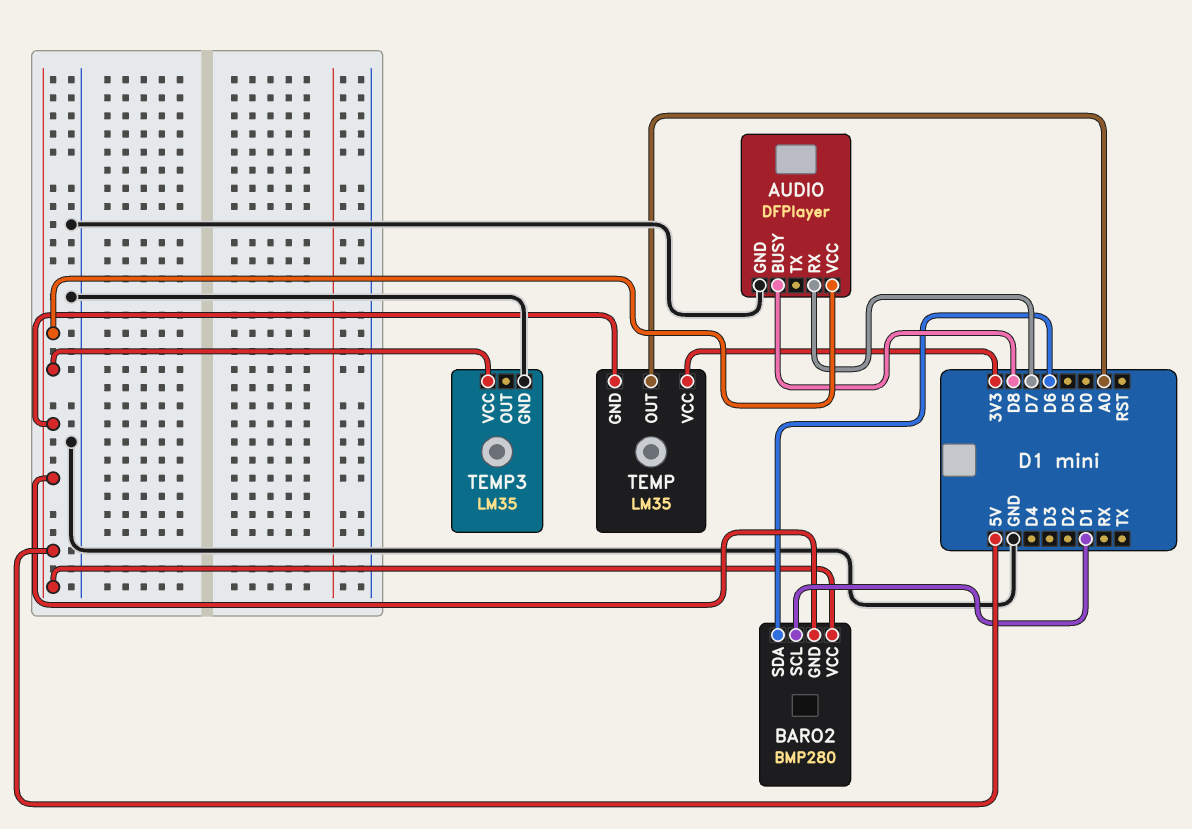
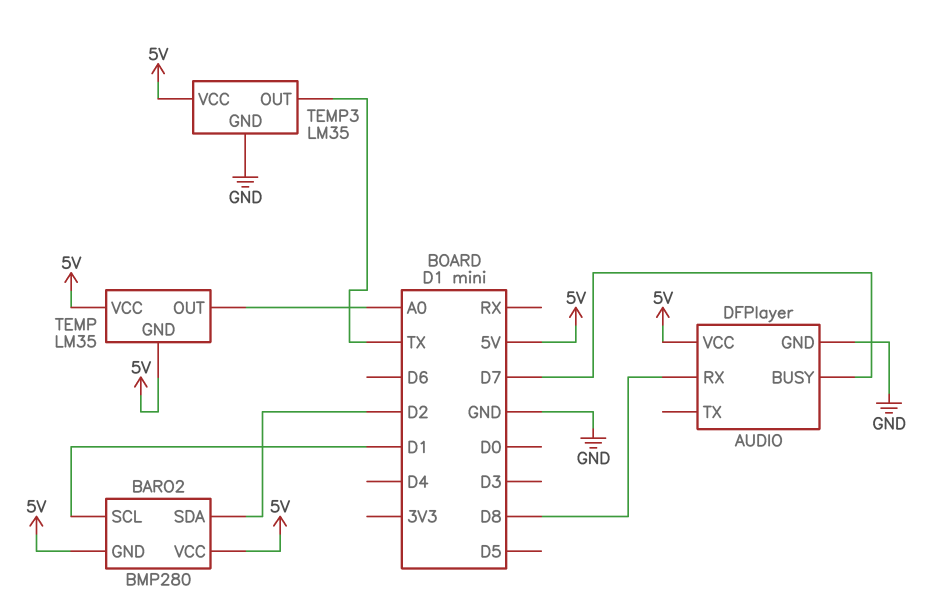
AUDIO pin BUSY: D8 -> D7
AUDIO pin RX: D7 -> D8
BARO2 pin SDA: D6 -> D2
TEMP pin VCC: 3V3 -> 5V
TEMP3 pin OUT: none -> TX

